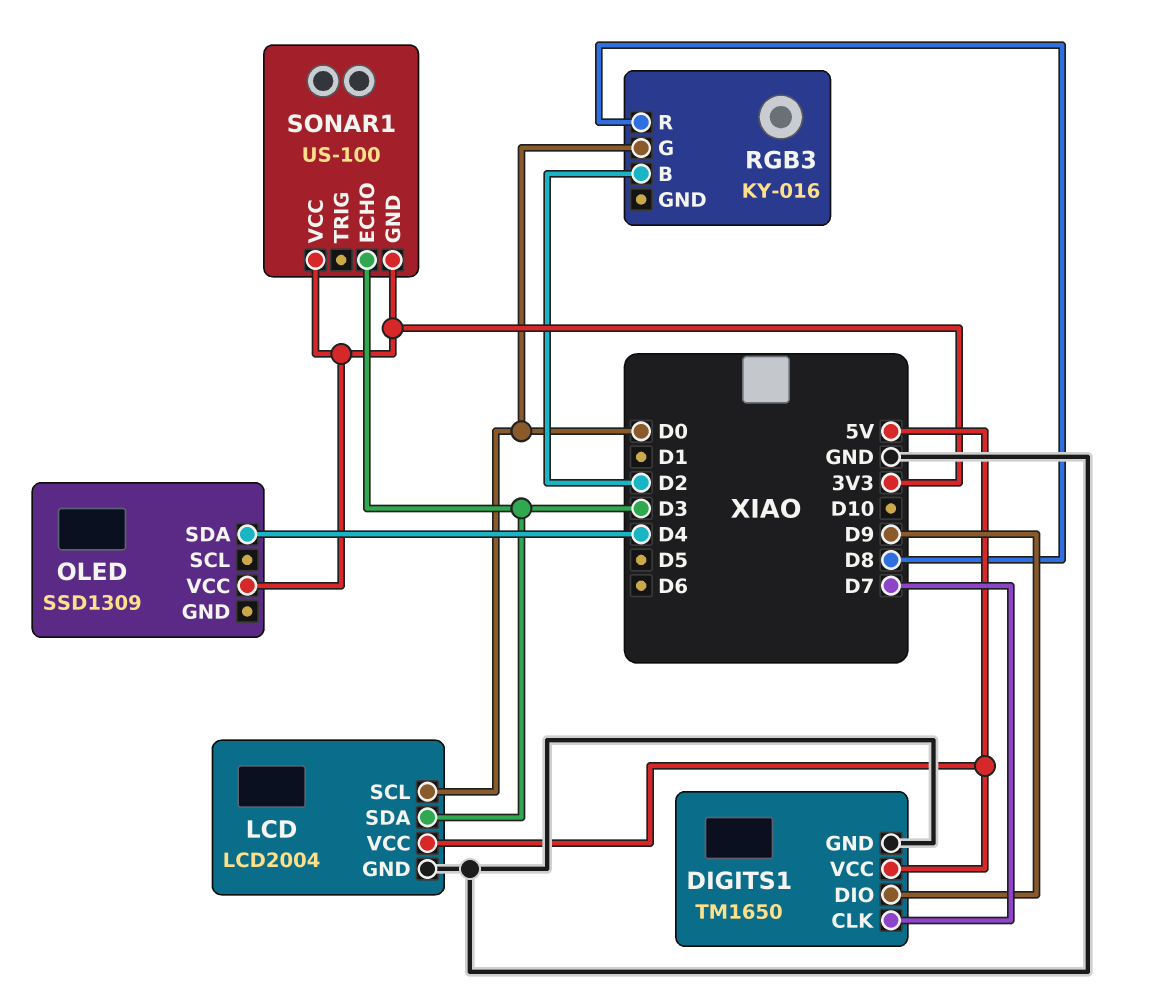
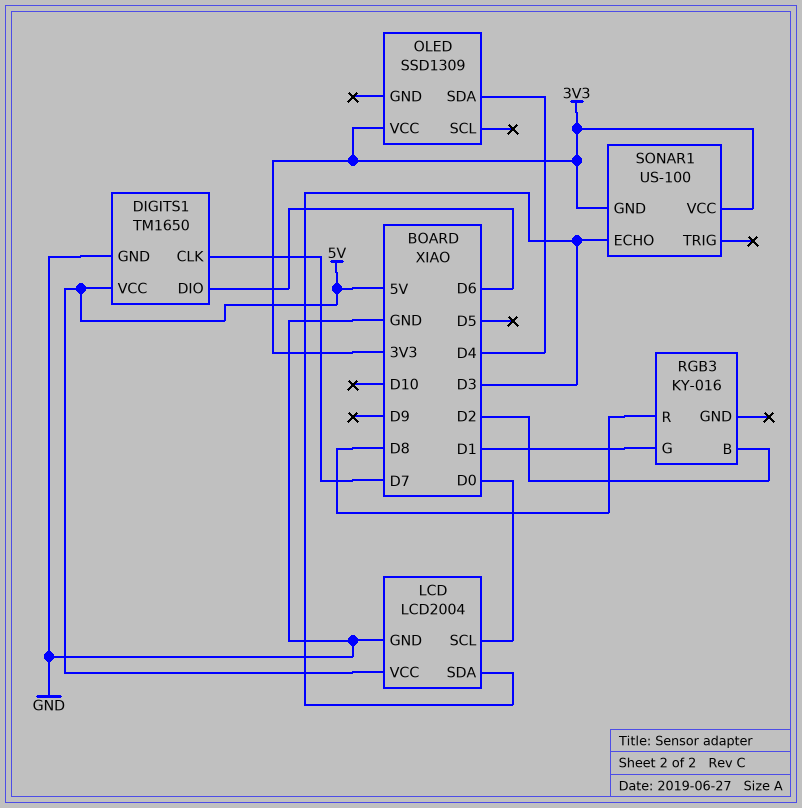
DIGITS1 pin DIO: D9 -> D6
RGB3 pin G: D0 -> D1

